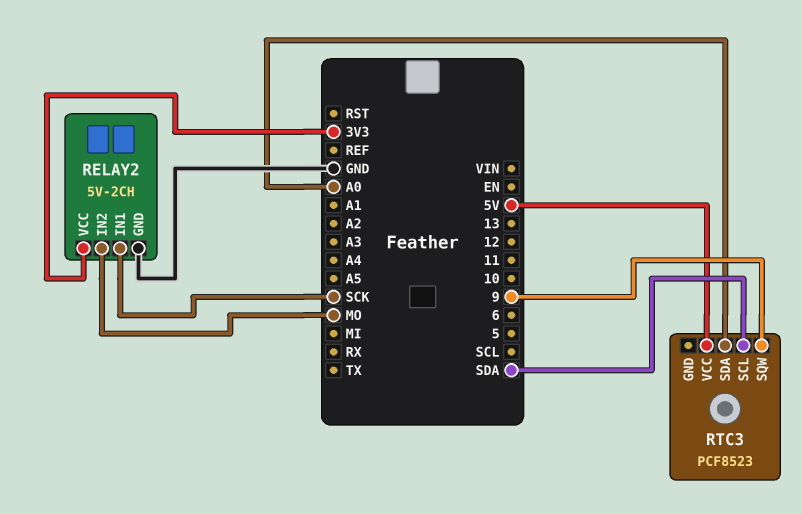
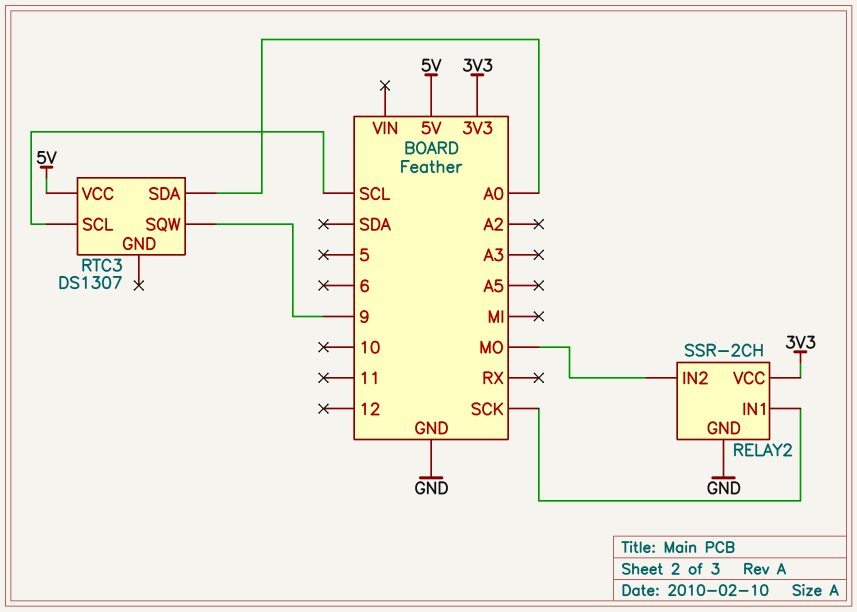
RELAY2: 5V-2CH -> SSR-2CH
RTC3: PCF8523 -> DS1307
RTC3 pin SCL: SDA -> SCL

